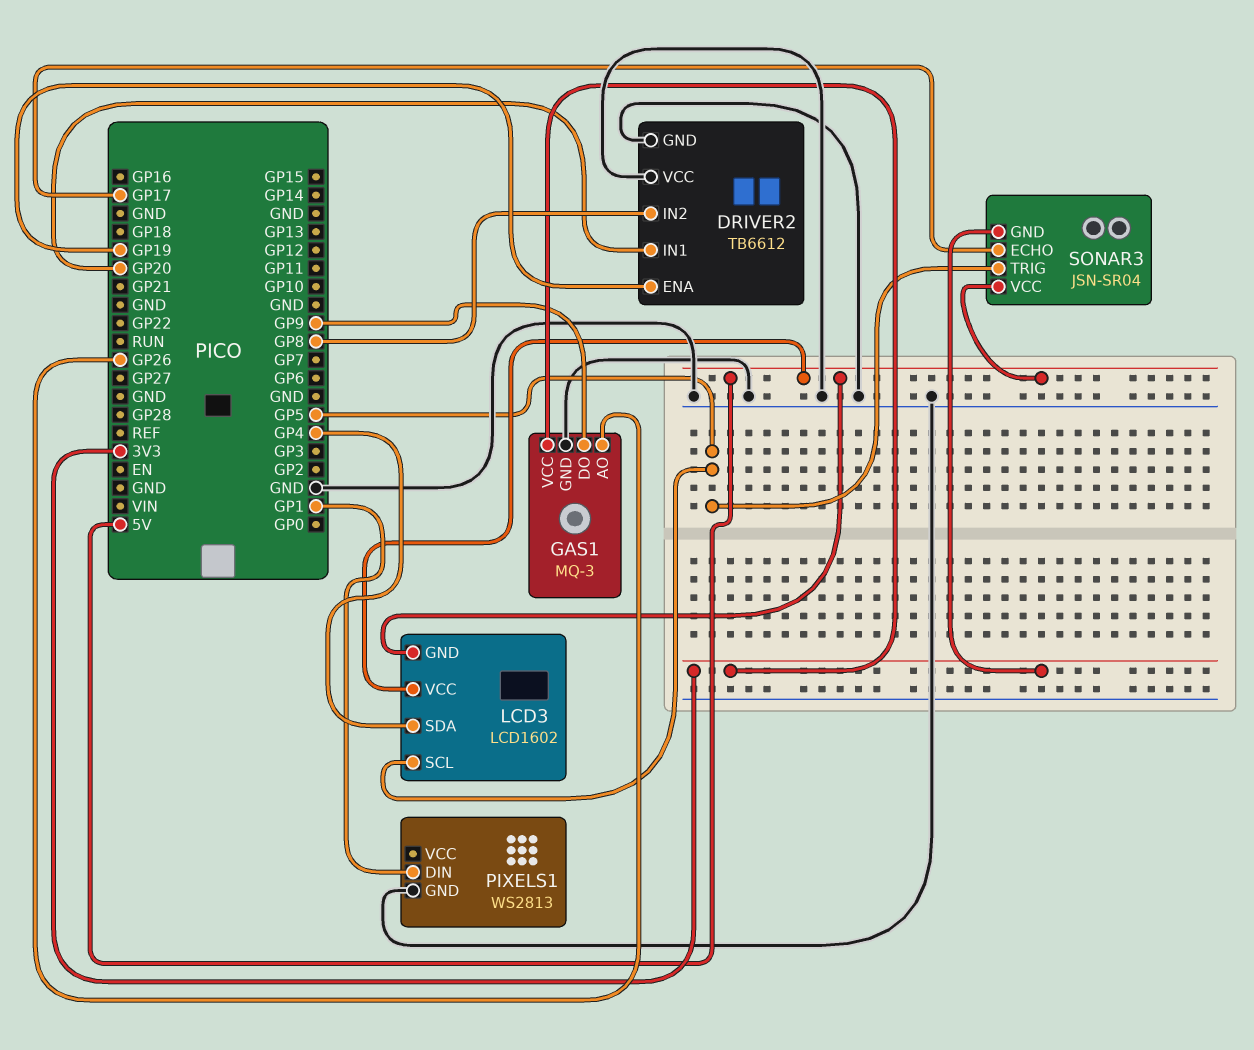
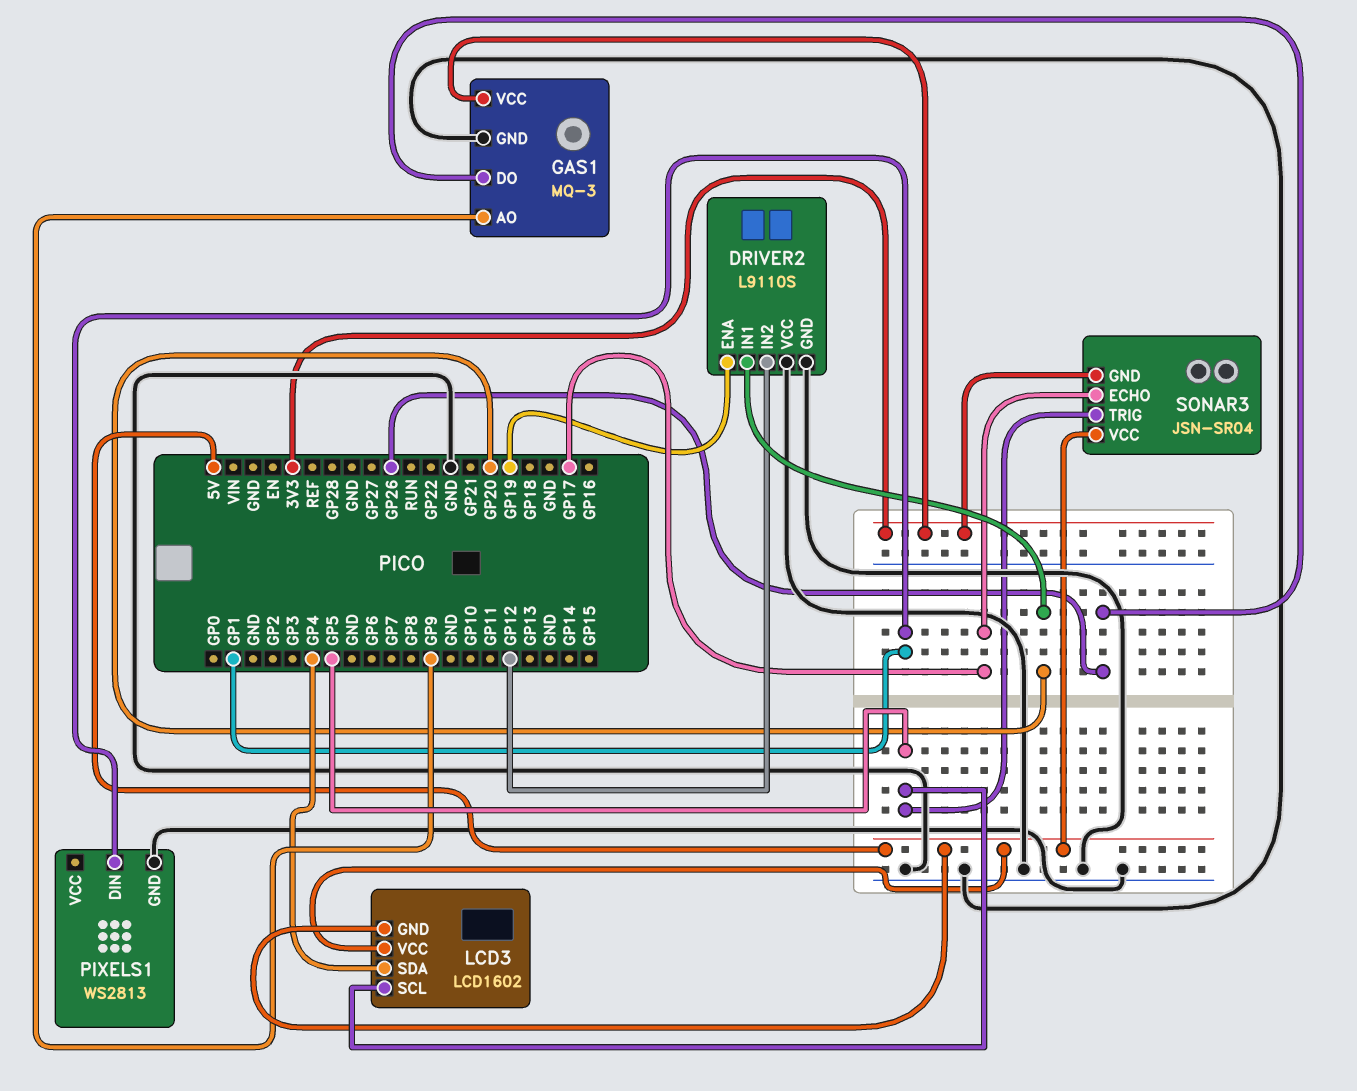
DRIVER2: TB6612 -> L9110S
DRIVER2 pin IN2: GP8 -> GP12
GAS1 pin AO: GP26 -> GP9
GAS1 pin DO: GP9 -> GP26

